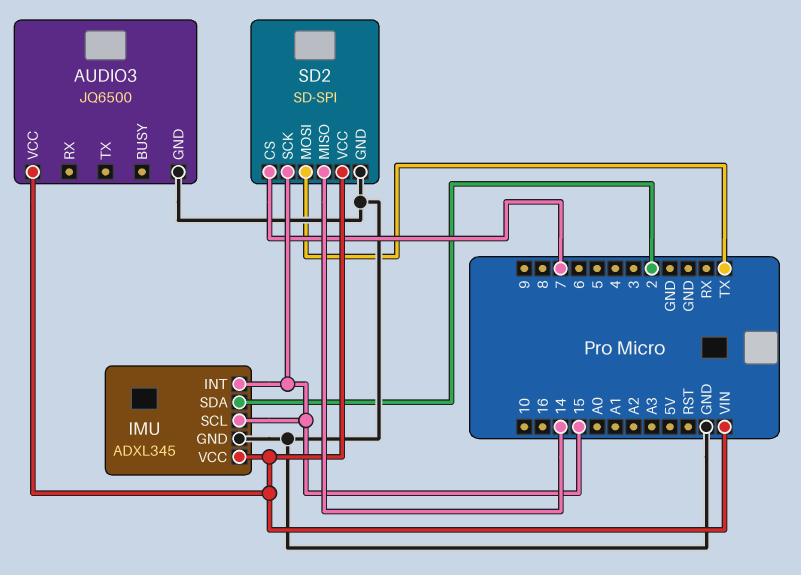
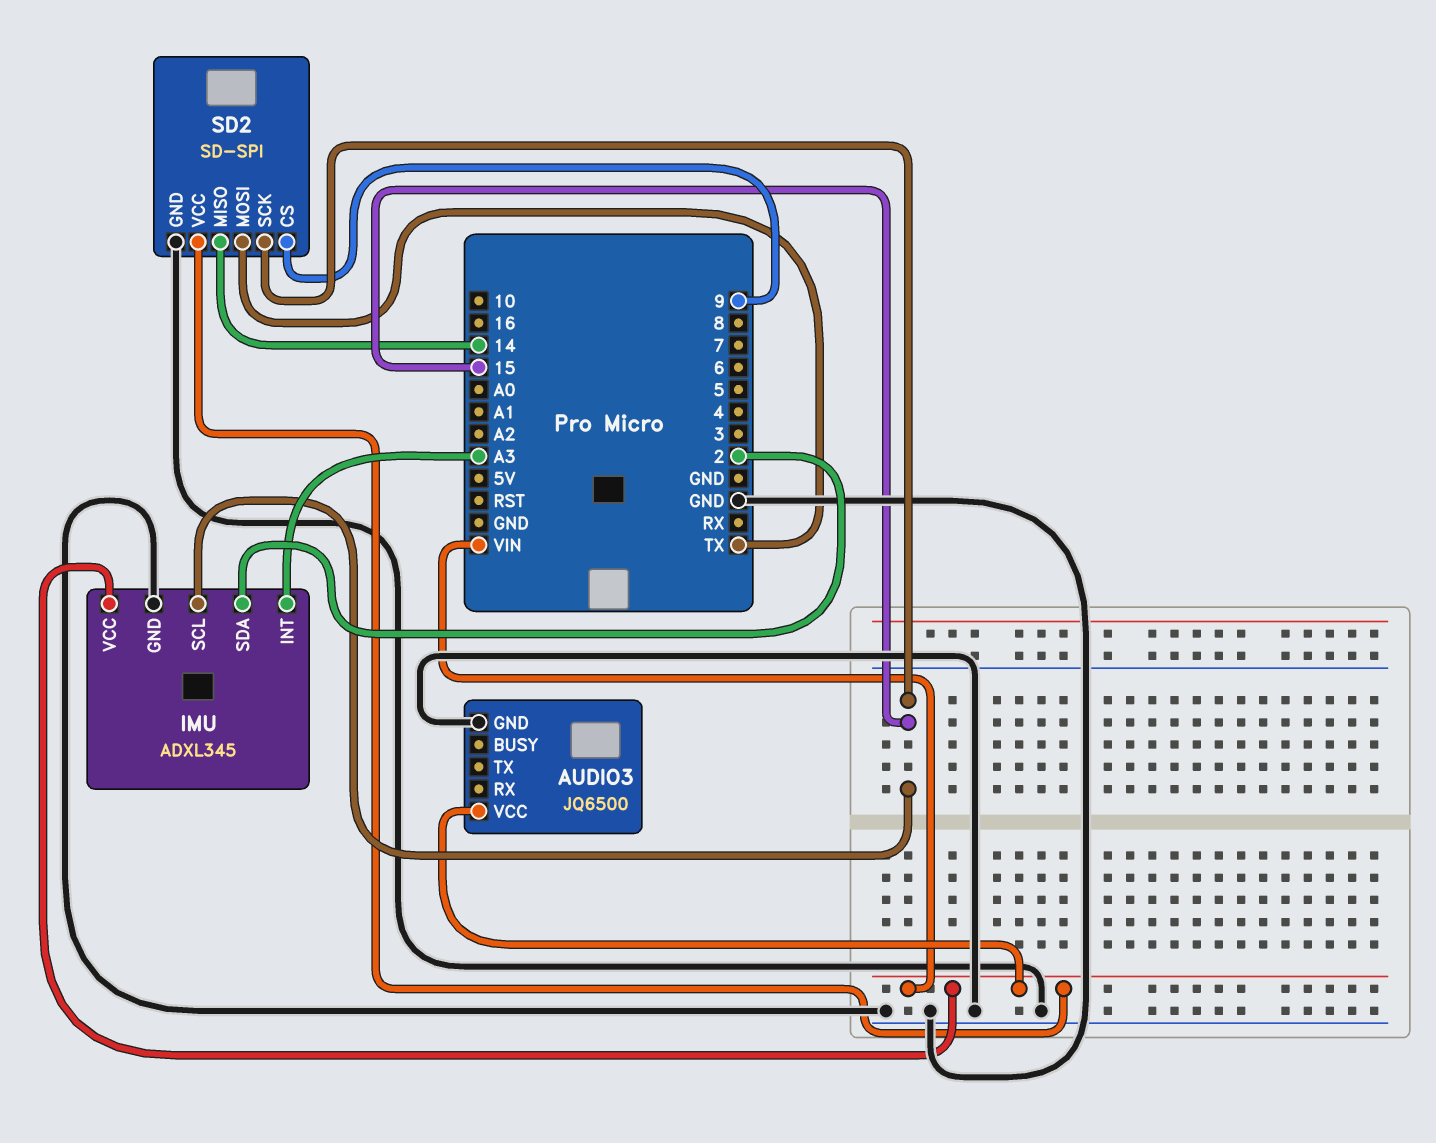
IMU pin INT: 15 -> A3
SD2 pin CS: 7 -> 9

